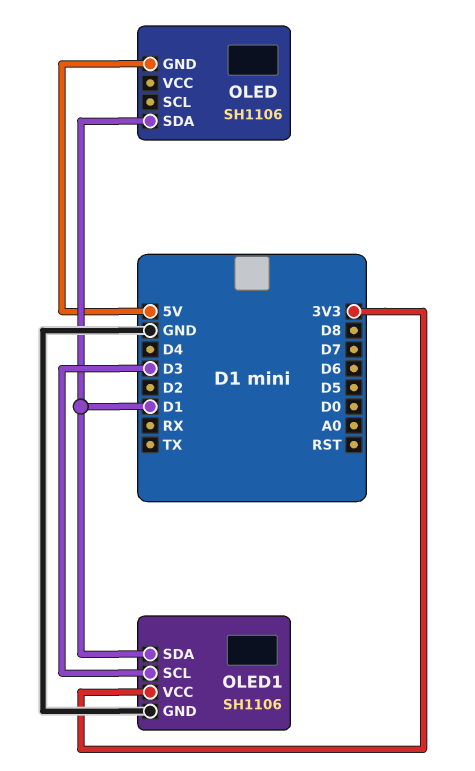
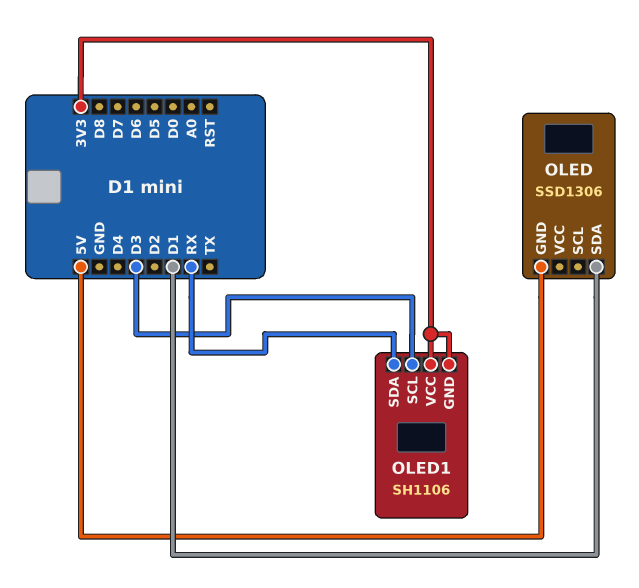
OLED: SH1106 -> SSD1306
OLED1 pin GND: GND -> 3V3
OLED1 pin SDA: D1 -> RX

